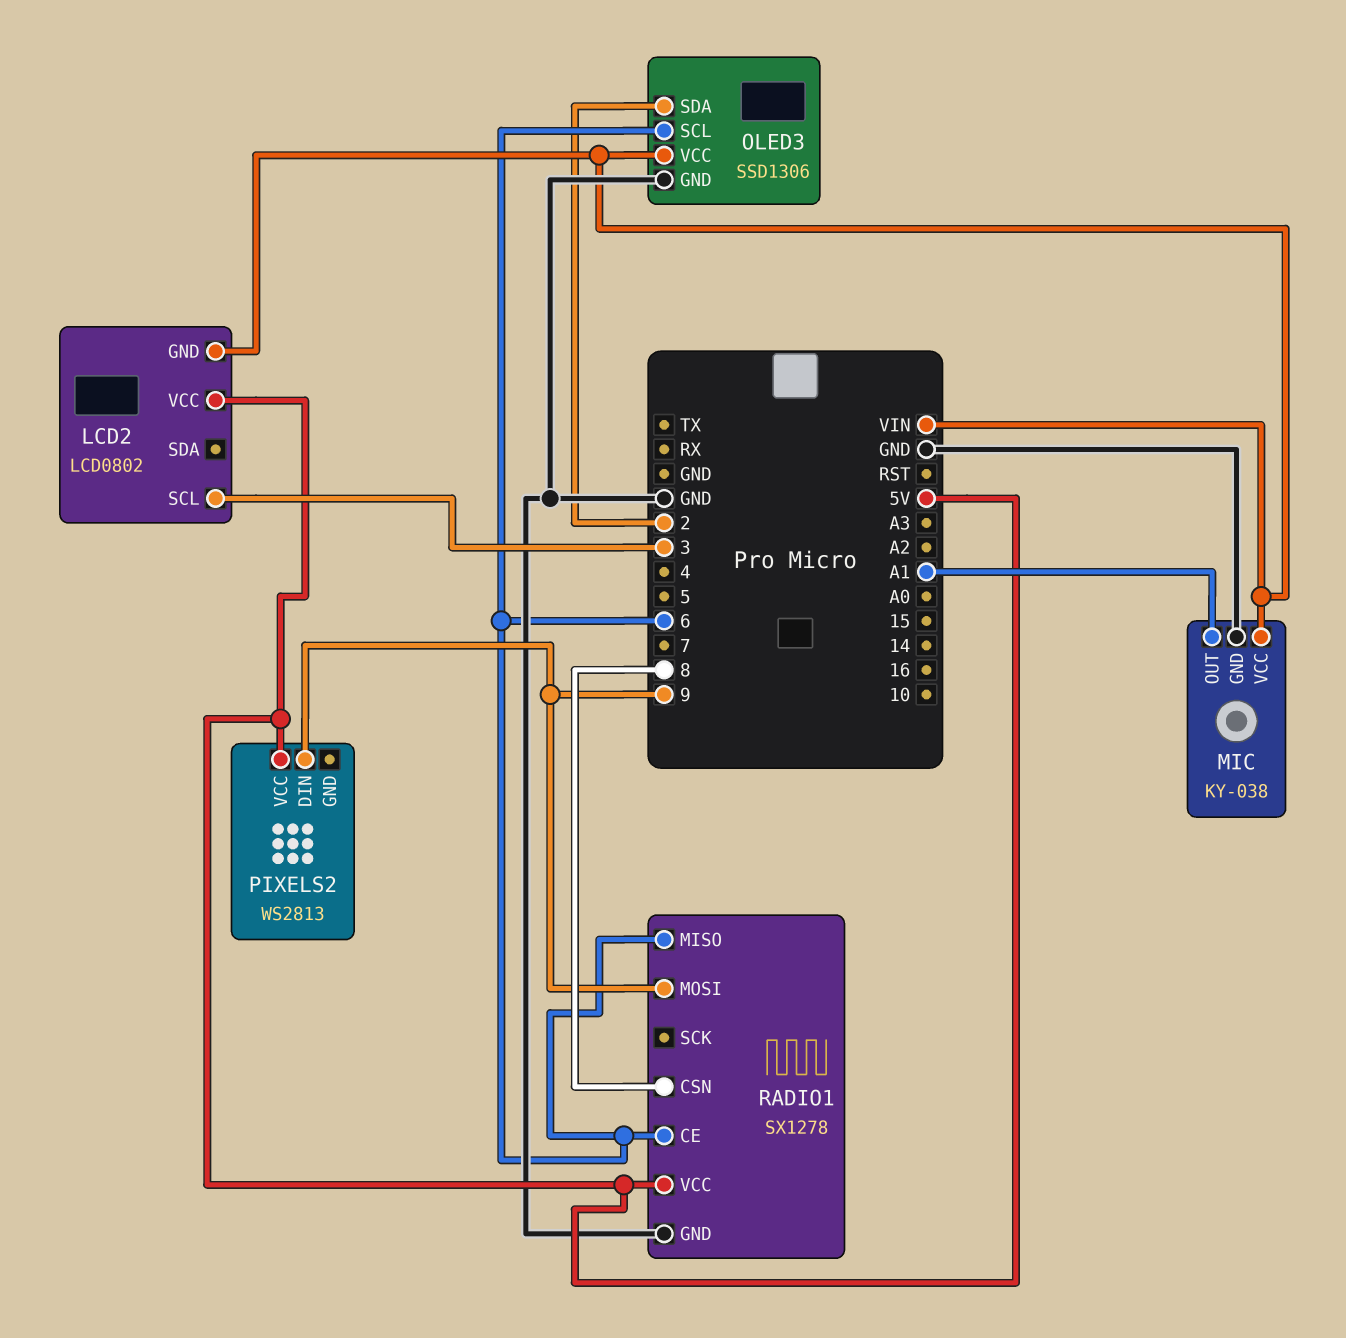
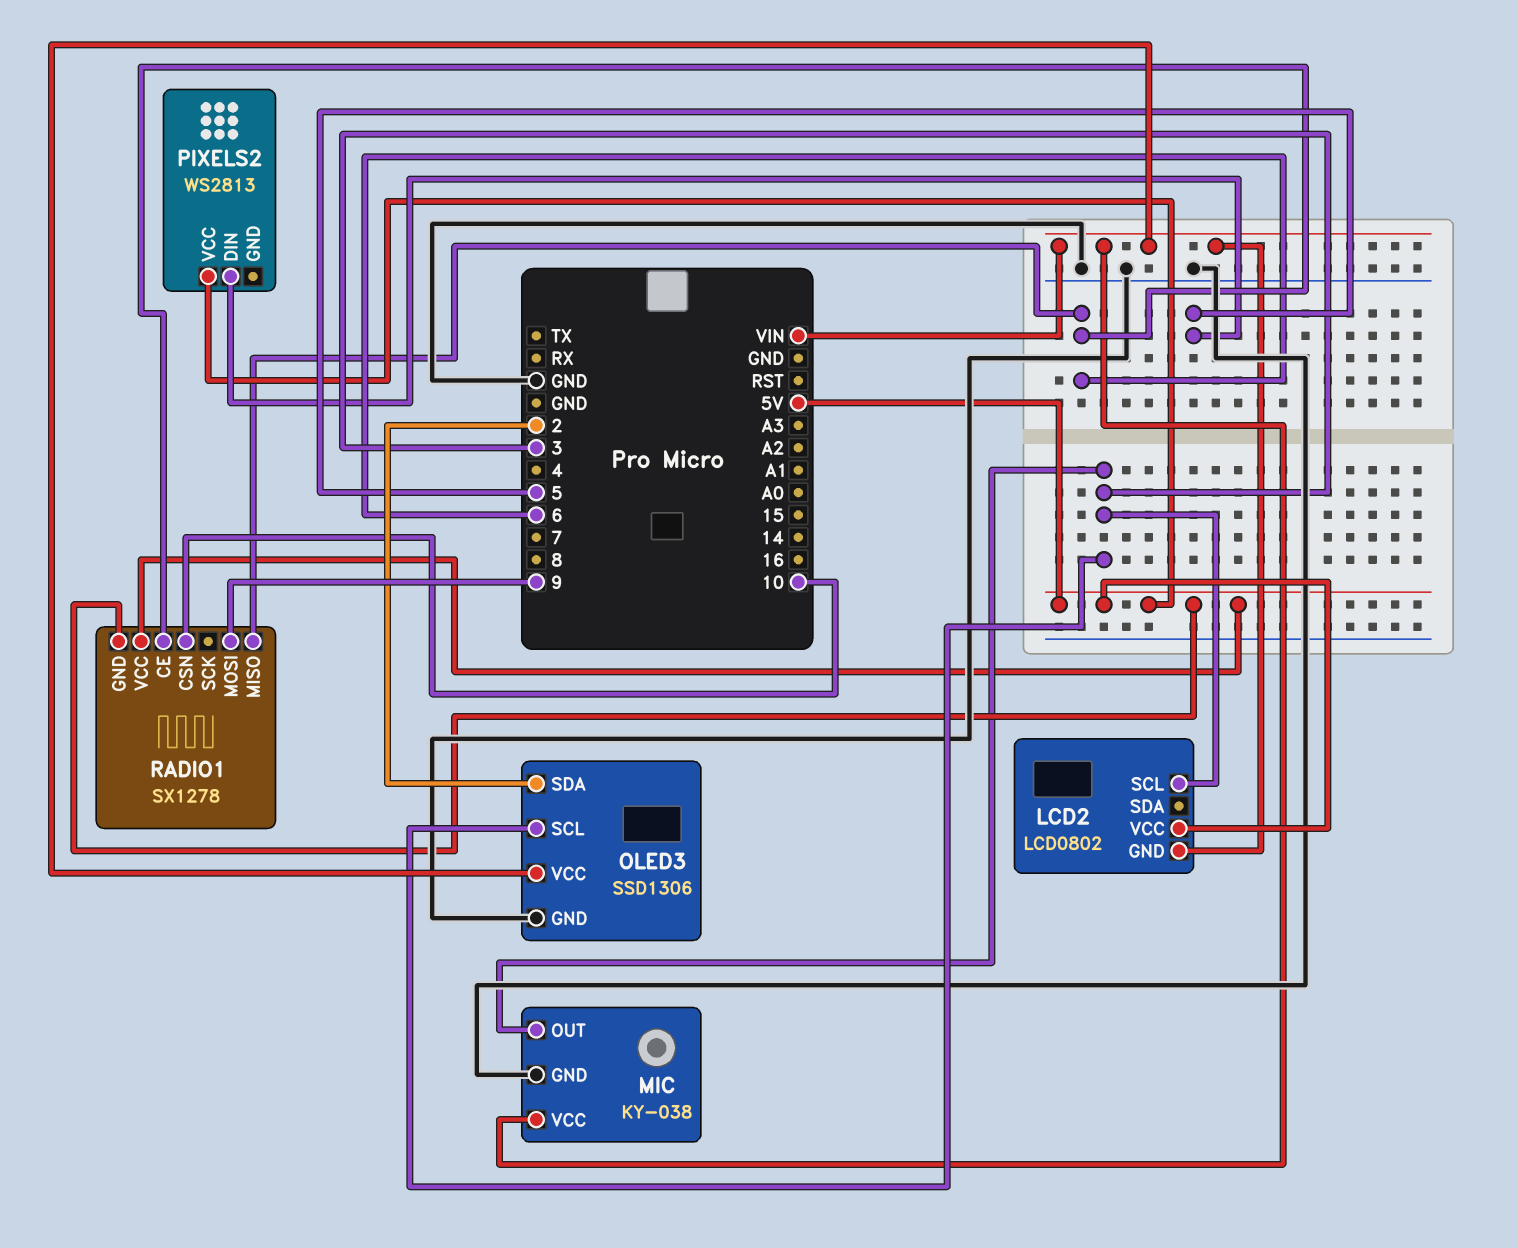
MIC pin OUT: A1 -> 3
OLED3 pin SCL: 6 -> 3
PIXELS2 pin DIN: 9 -> 5
RADIO1 pin CSN: 8 -> 10
RADIO1 pin GND: GND -> 5V

